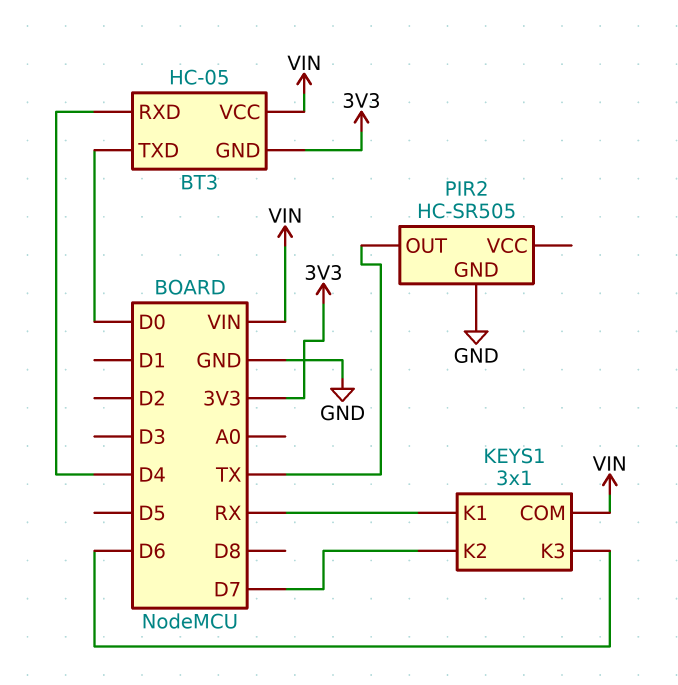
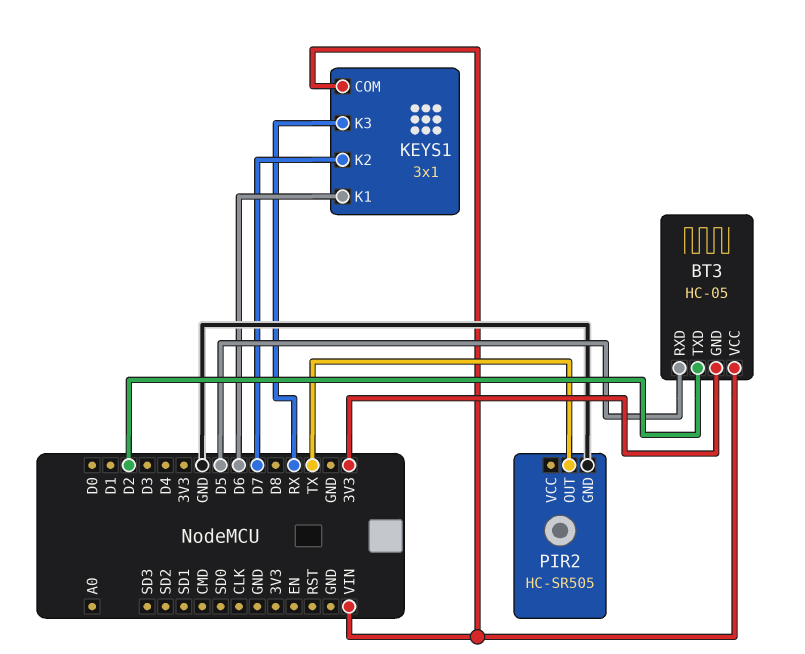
BT3 pin RXD: D4 -> D5
BT3 pin TXD: D0 -> D2
KEYS1 pin K1: RX -> D6
KEYS1 pin K3: D6 -> RX

